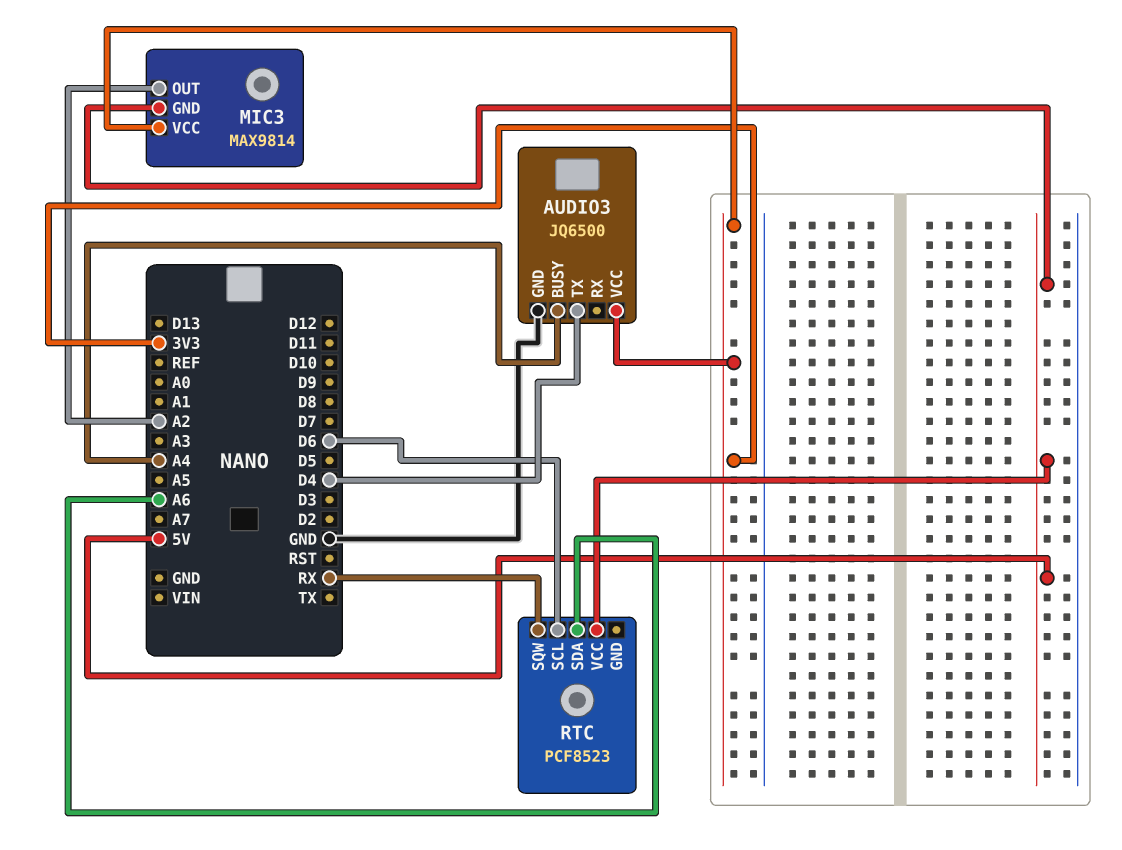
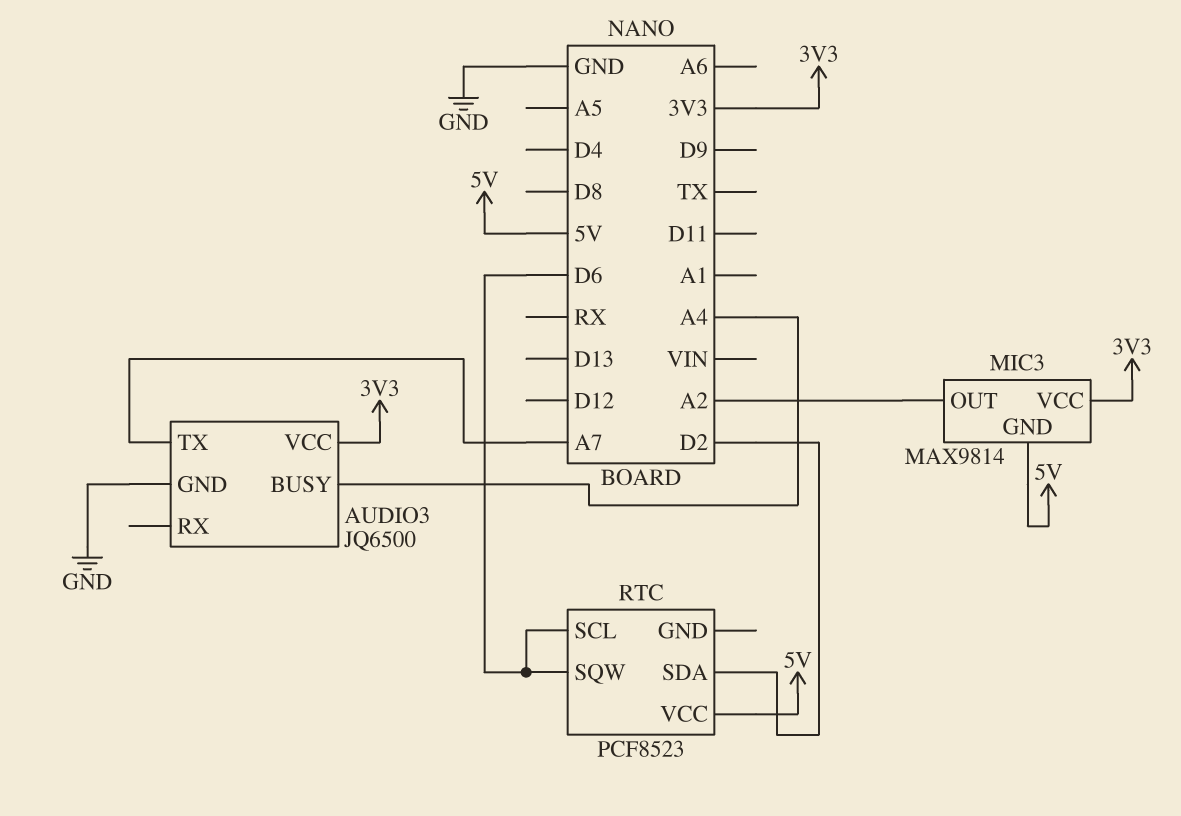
AUDIO3 pin TX: D4 -> A7
RTC pin SDA: A6 -> D2
RTC pin SQW: RX -> D6

